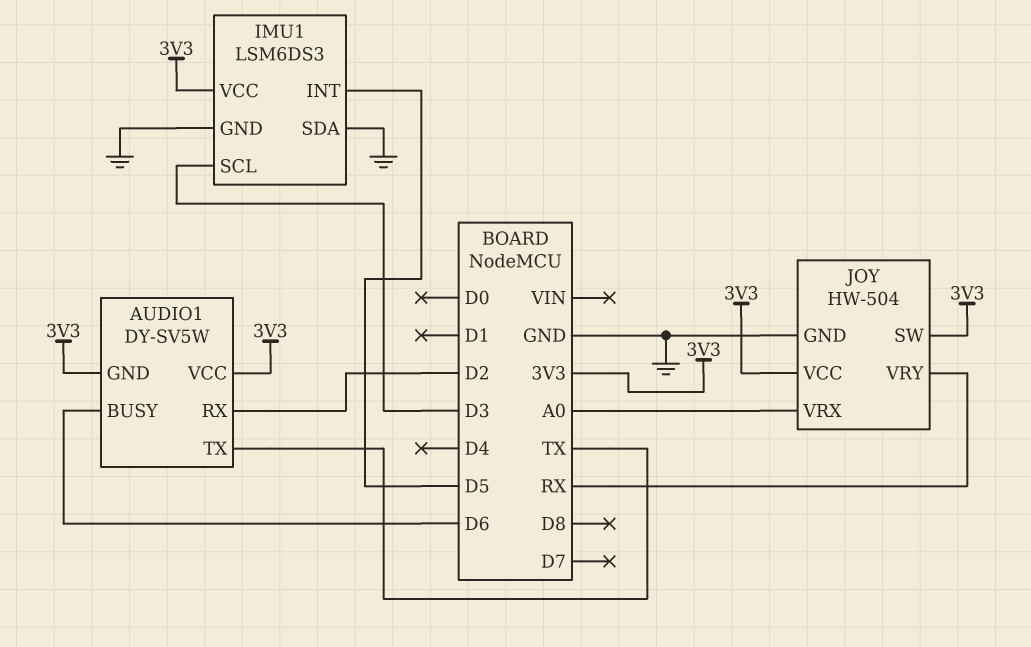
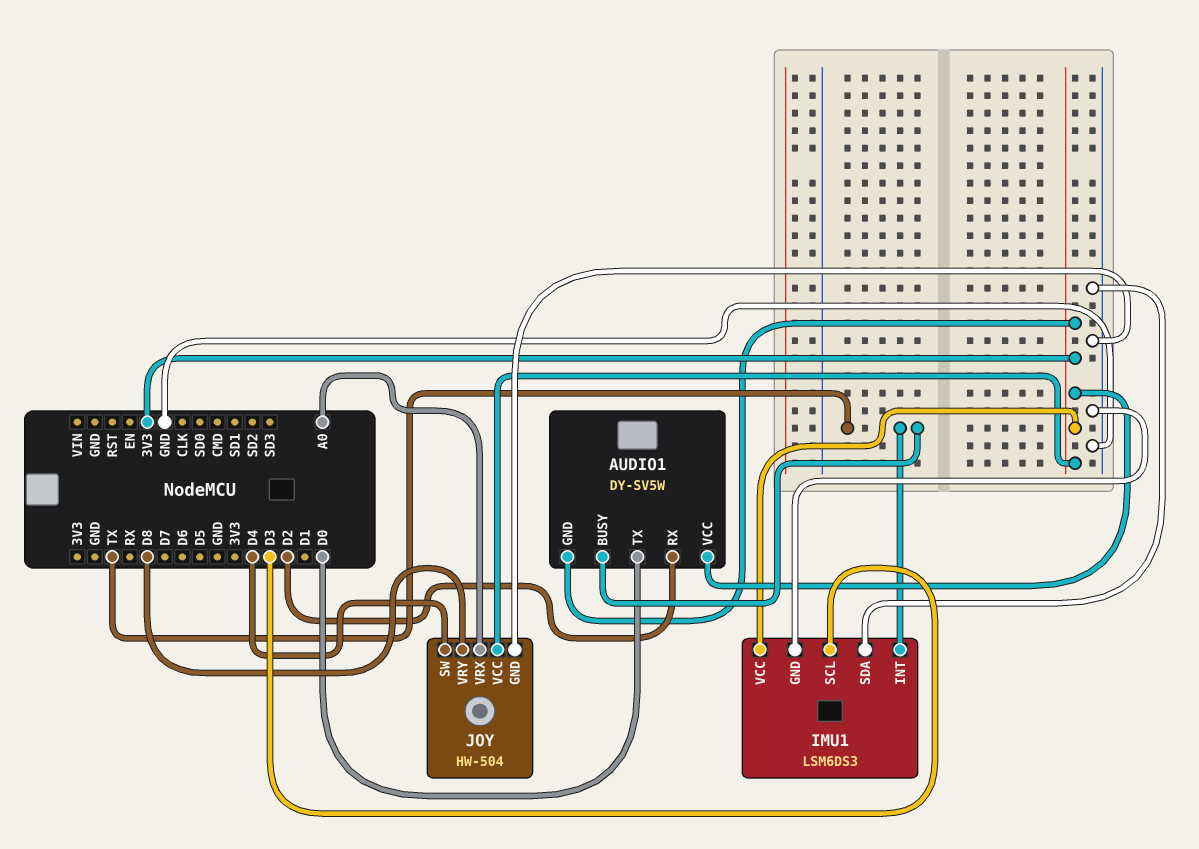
AUDIO1 pin BUSY: D6 -> TX
AUDIO1 pin TX: TX -> D0
IMU1 pin INT: D5 -> TX
JOY pin SW: 3V3 -> D4
JOY pin VRY: RX -> D8

